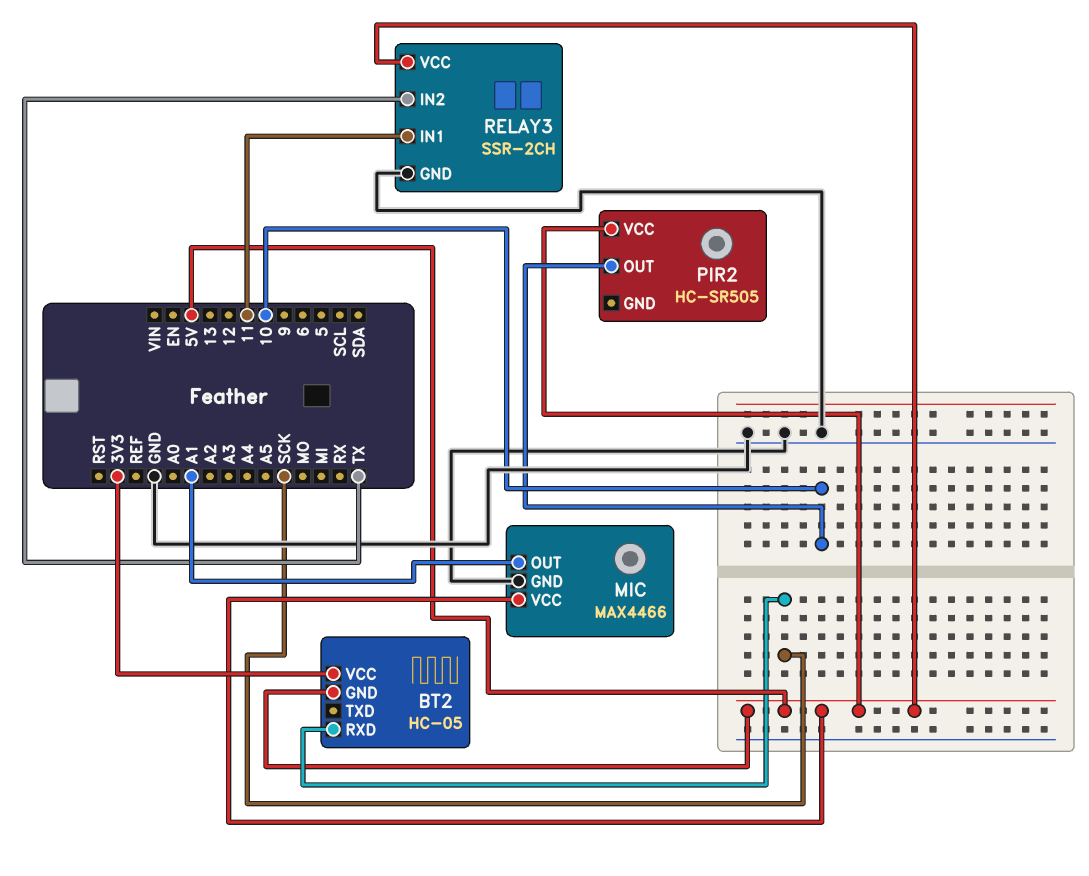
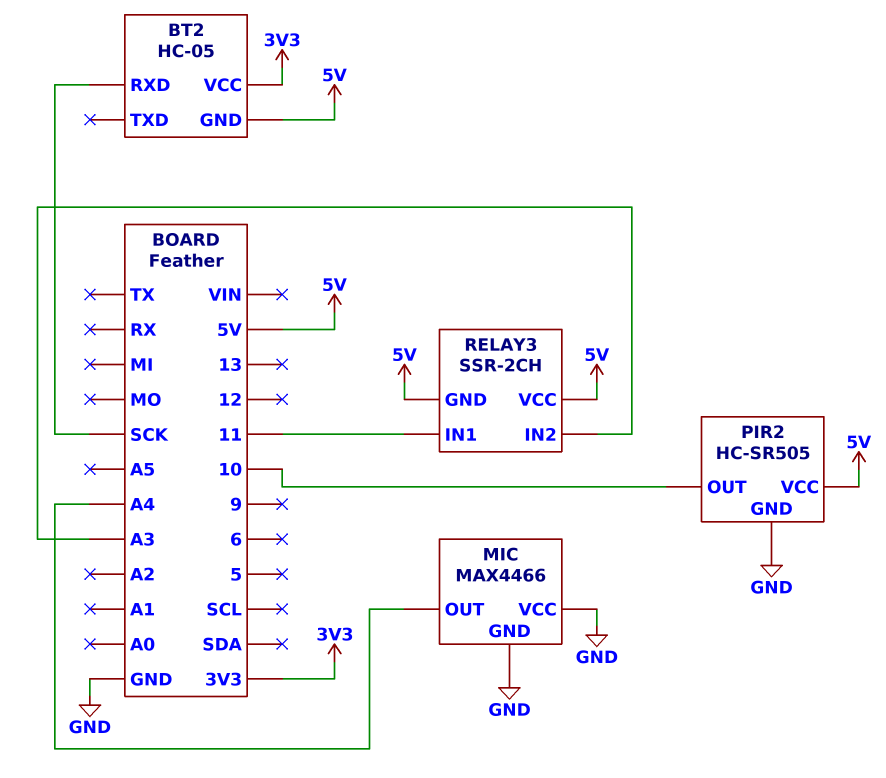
MIC pin OUT: A1 -> A4
MIC pin VCC: 5V -> GND
PIR2 pin GND: none -> GND
RELAY3 pin GND: GND -> 5V
RELAY3 pin IN2: TX -> A3

